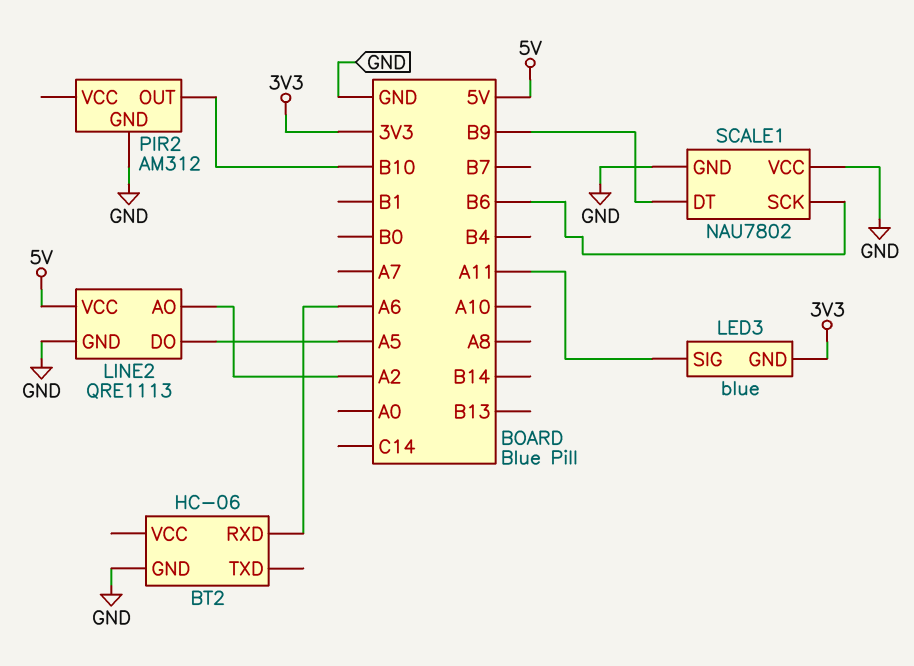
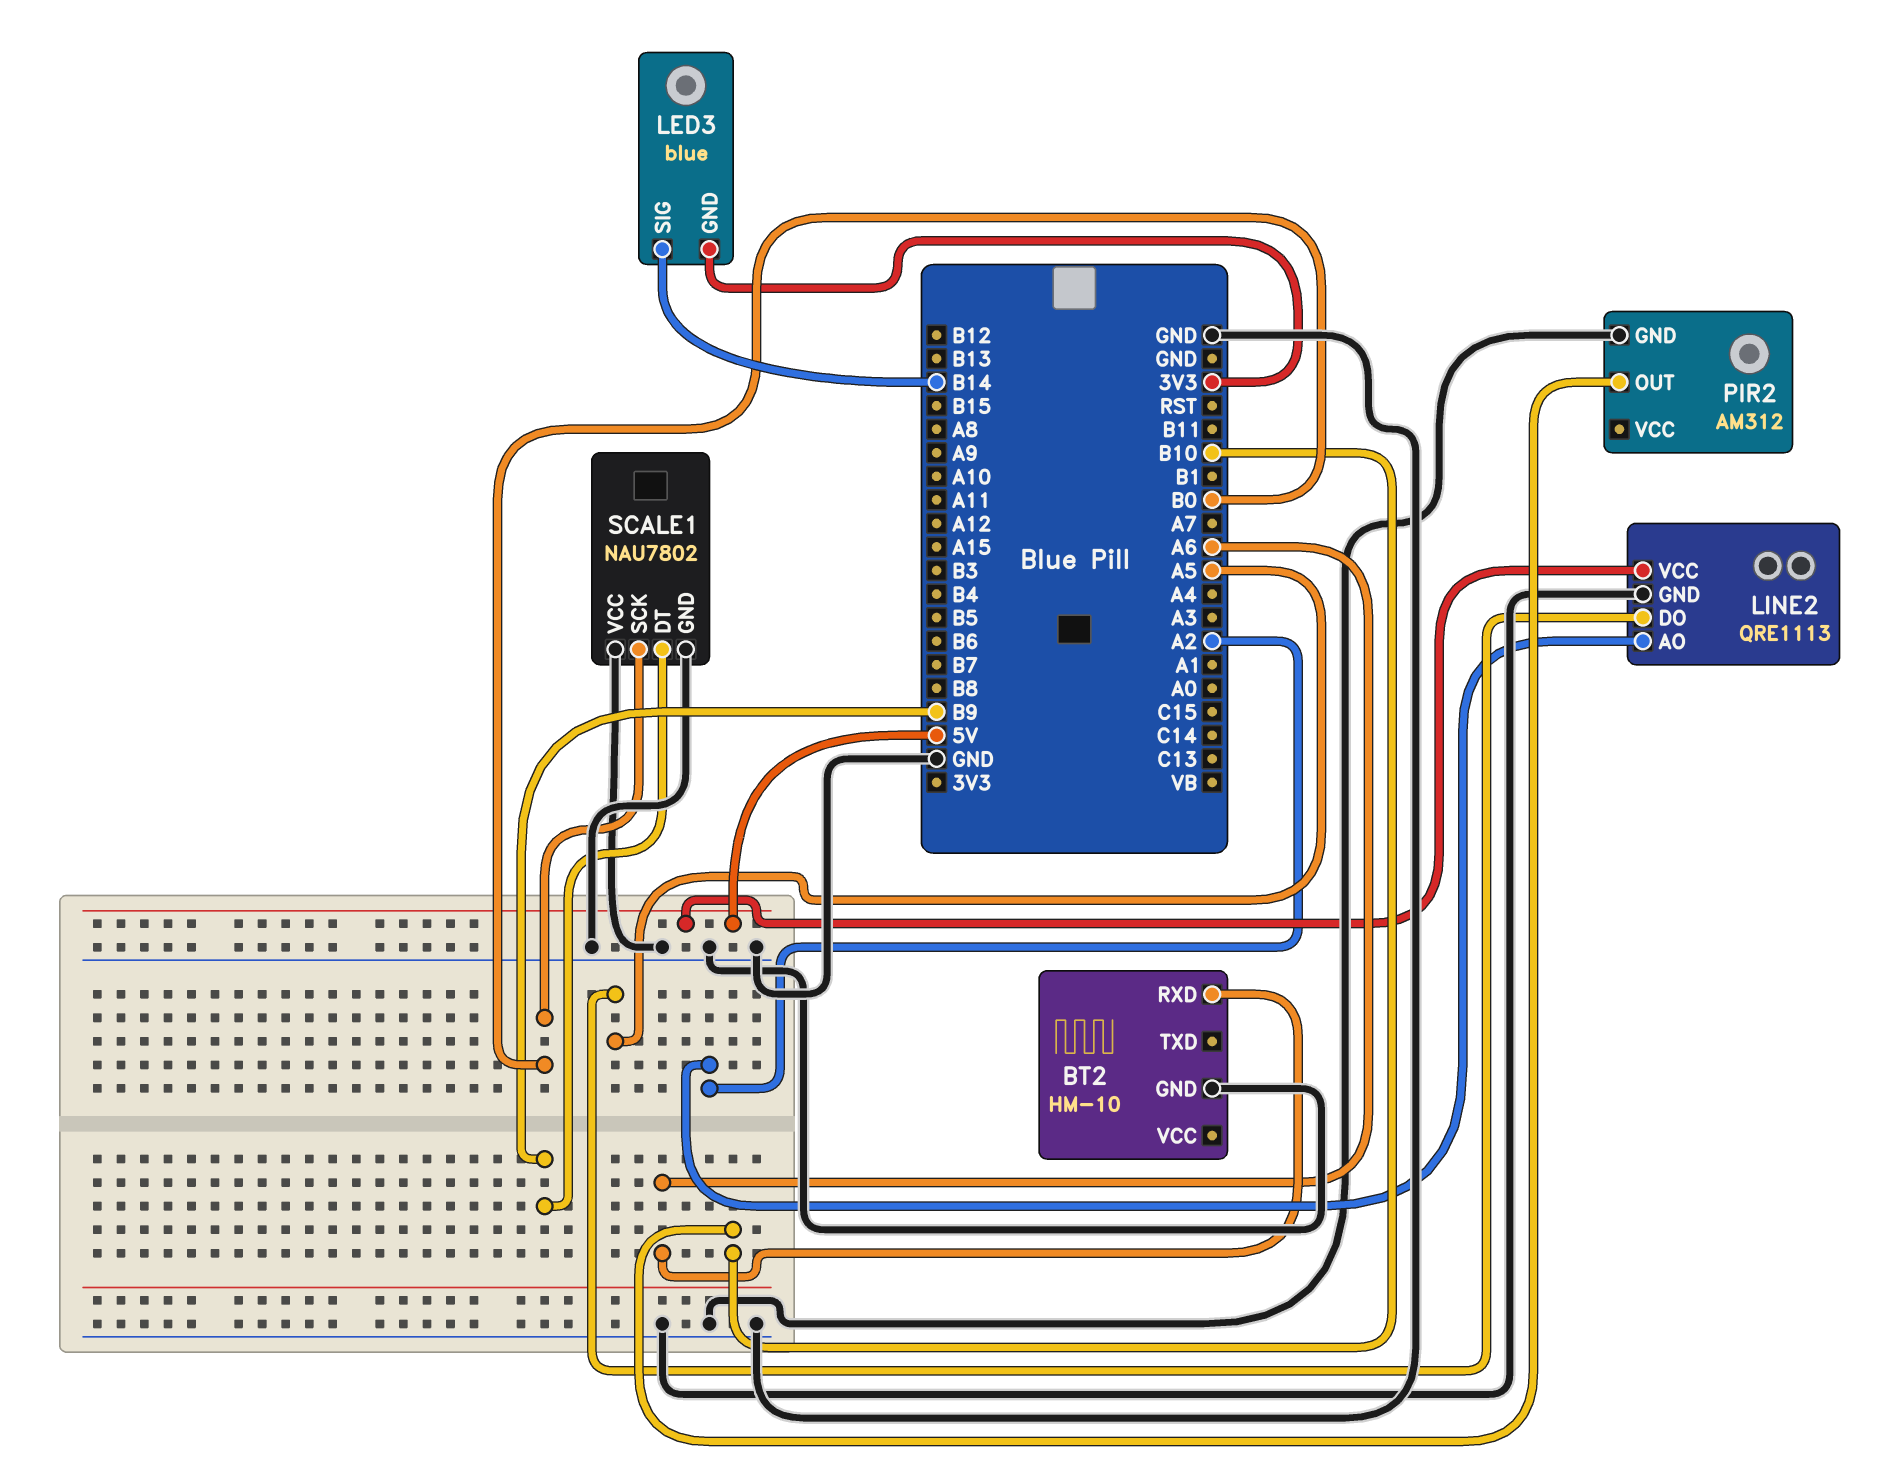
BT2: HC-06 -> HM-10
LED3 pin SIG: A11 -> B14
SCALE1 pin SCK: B6 -> B0

